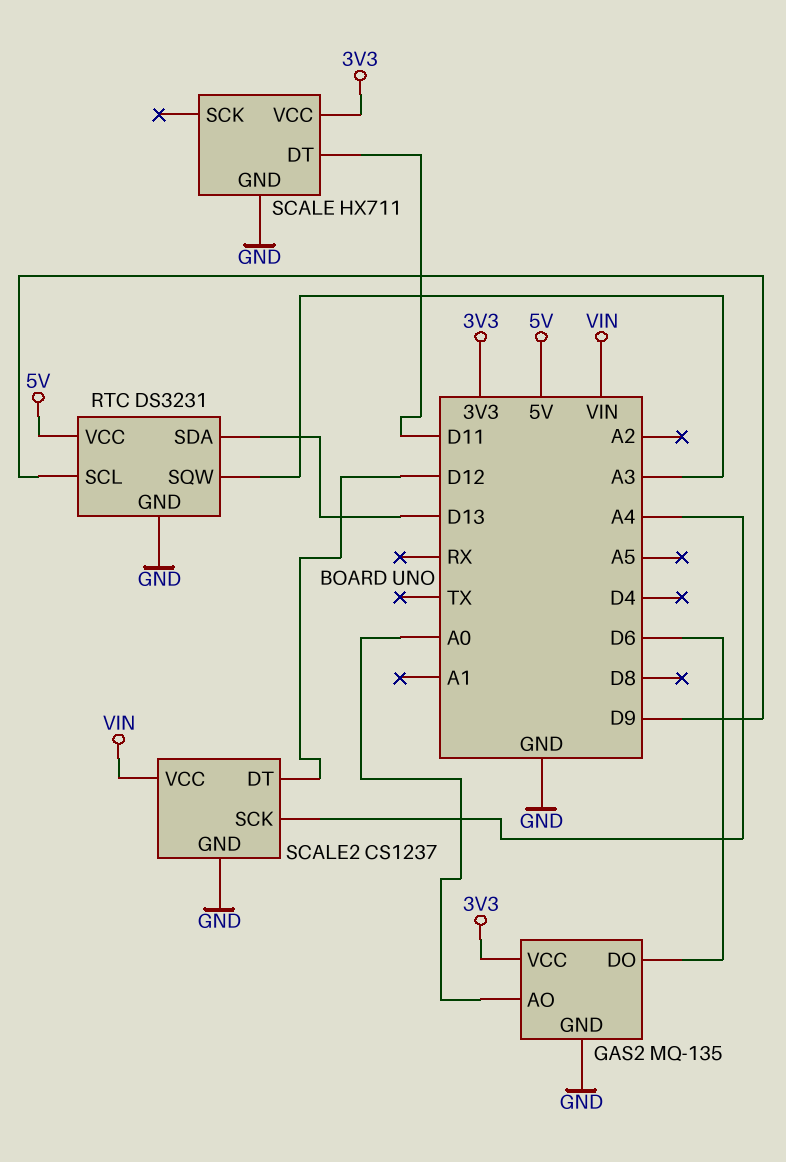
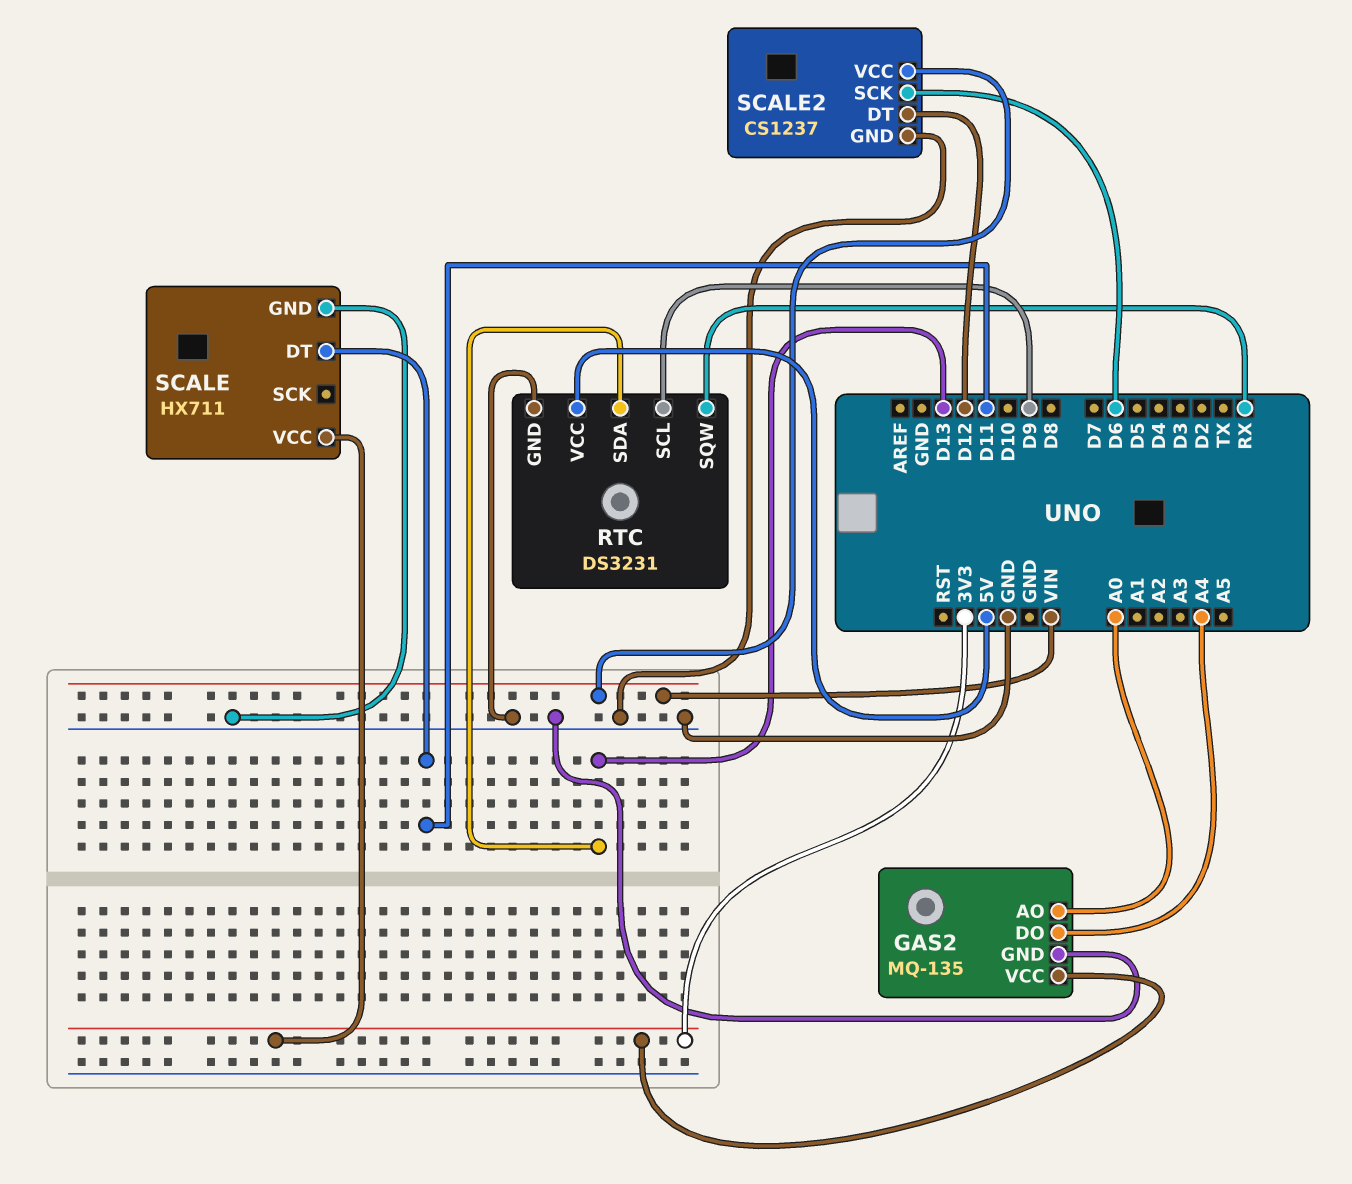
GAS2 pin DO: D6 -> A4
RTC pin SQW: A3 -> RX
SCALE2 pin SCK: A4 -> D6

